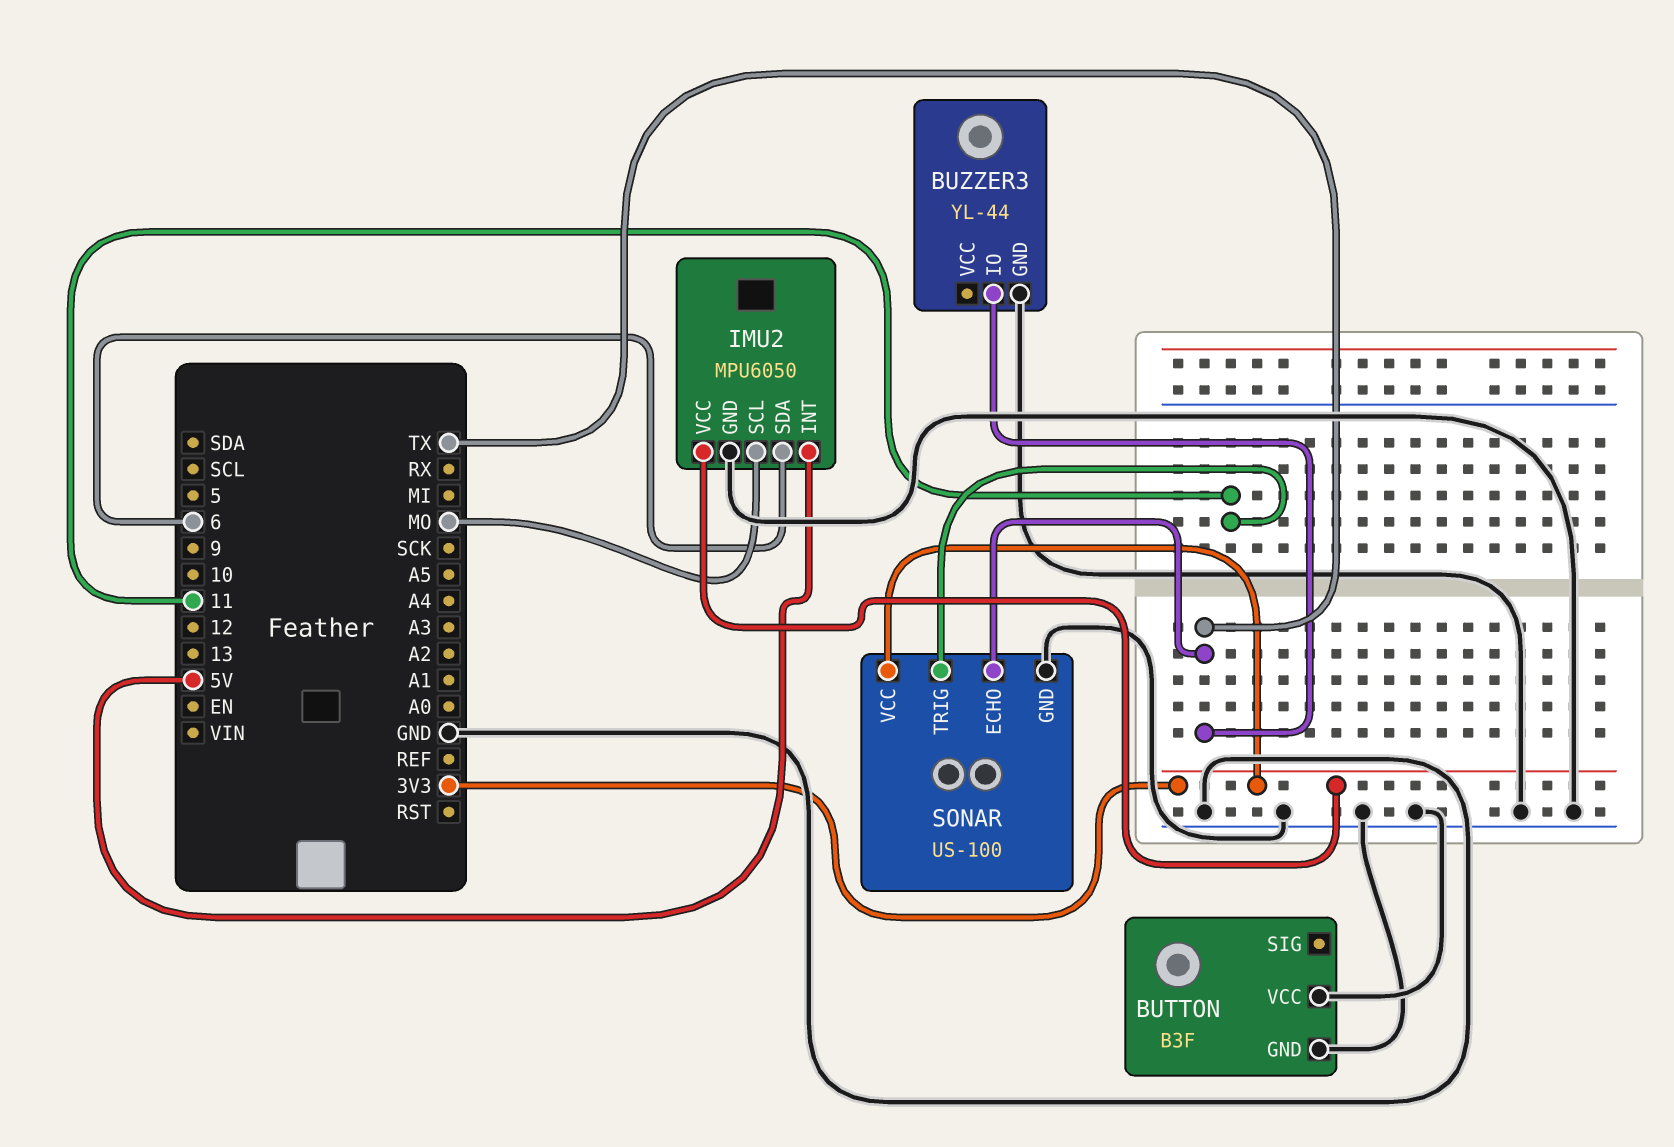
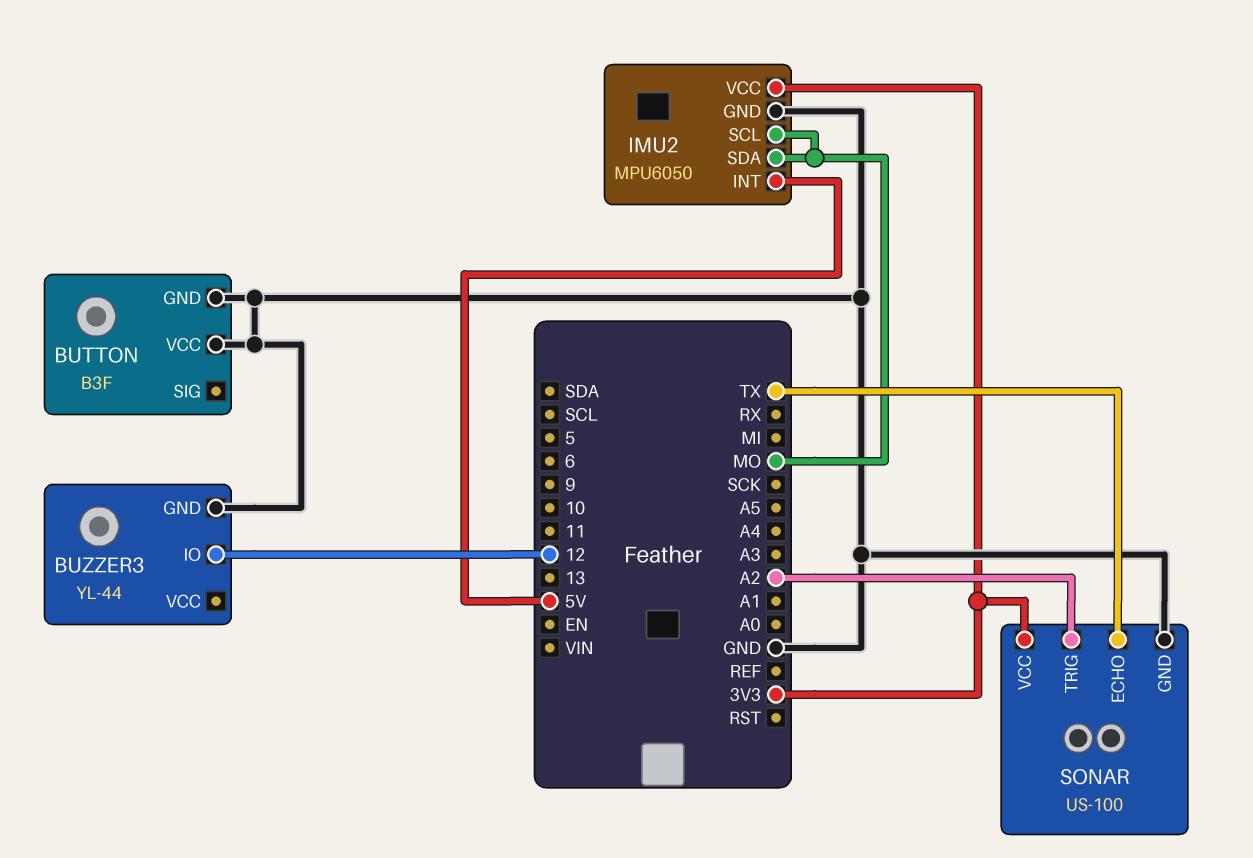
BUZZER3 pin IO: TX -> 12
IMU2 pin SDA: 6 -> MO
SONAR pin TRIG: 11 -> A2

